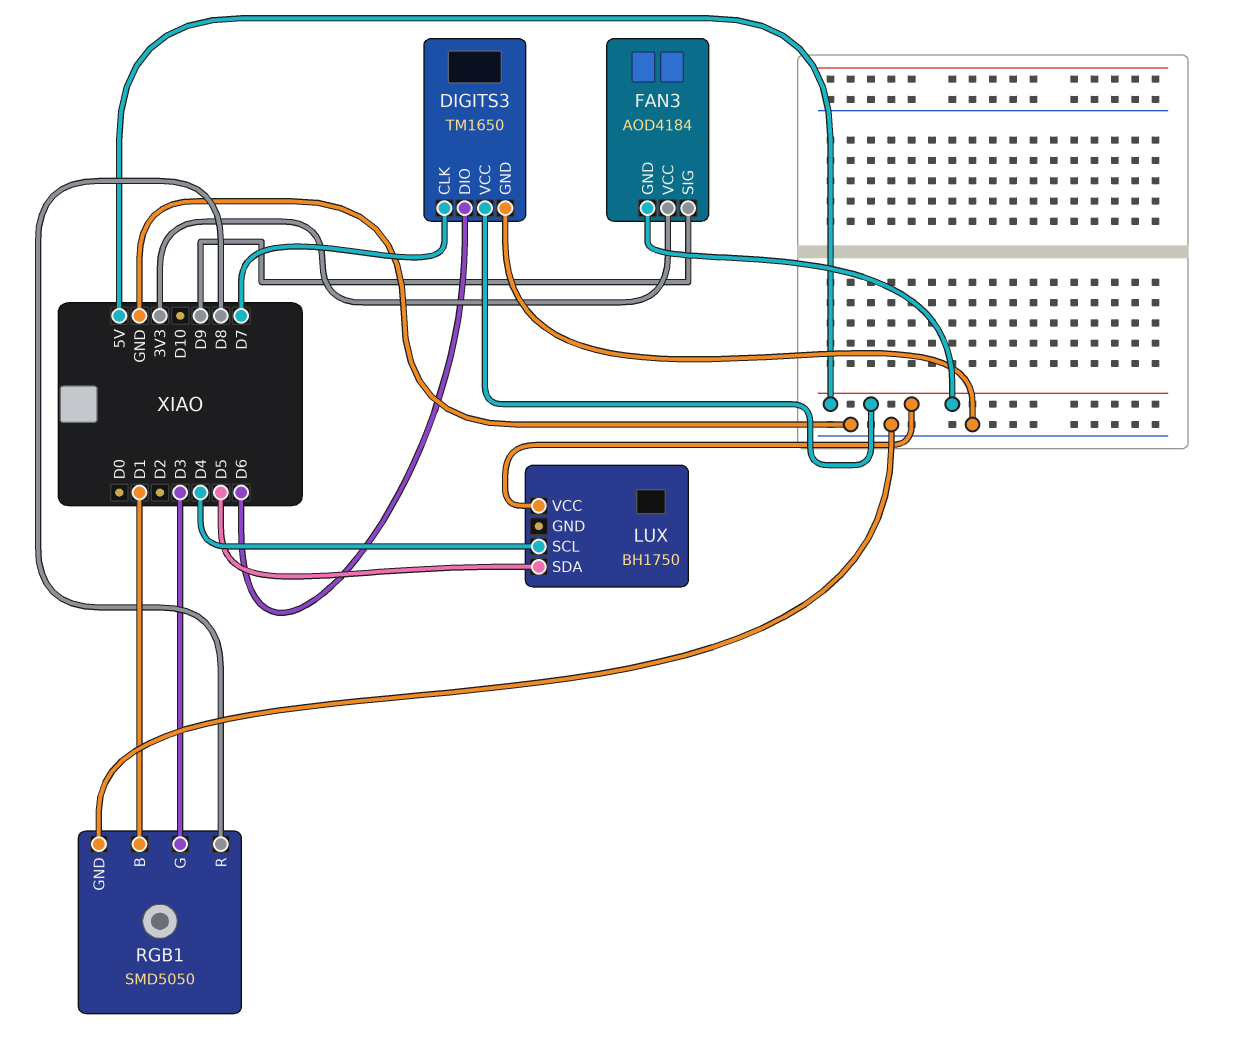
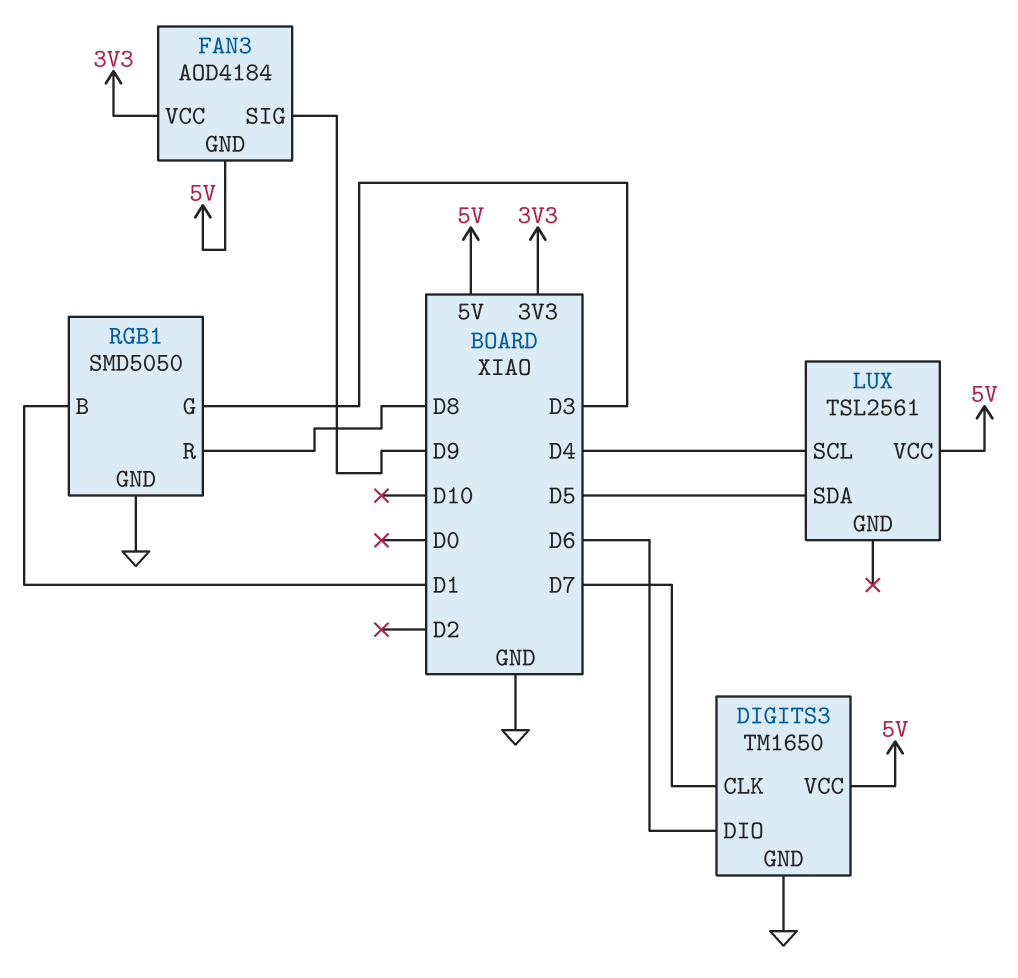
LUX: BH1750 -> TSL2561

